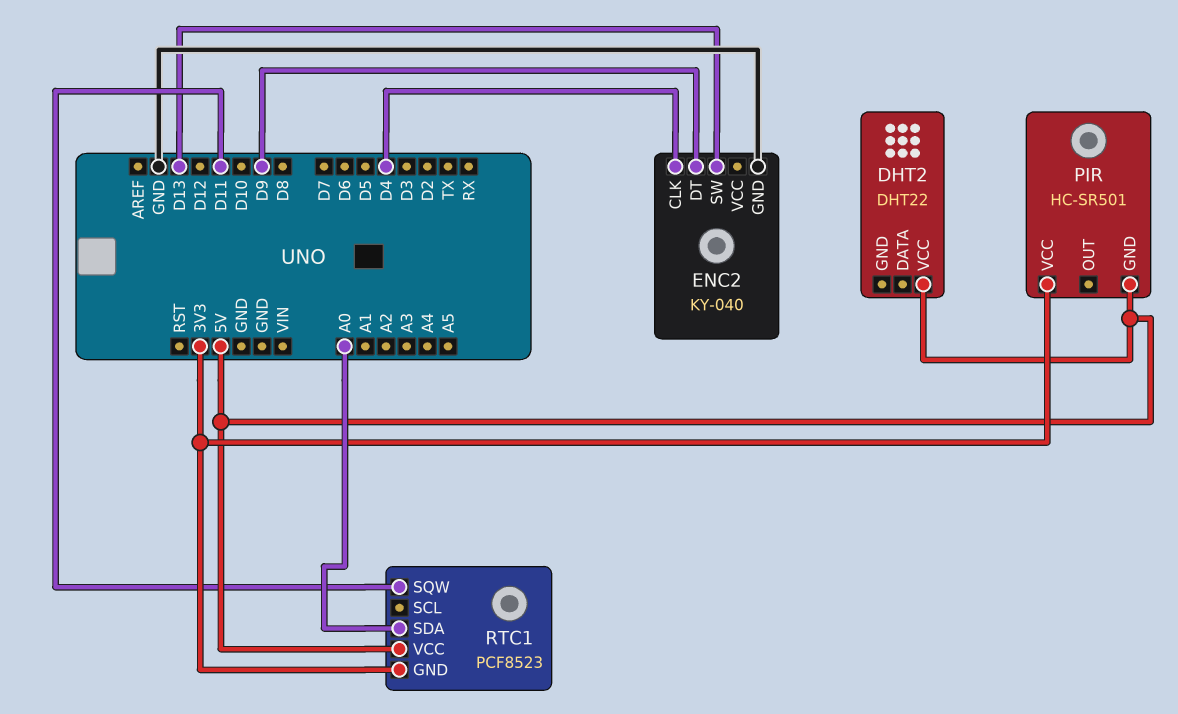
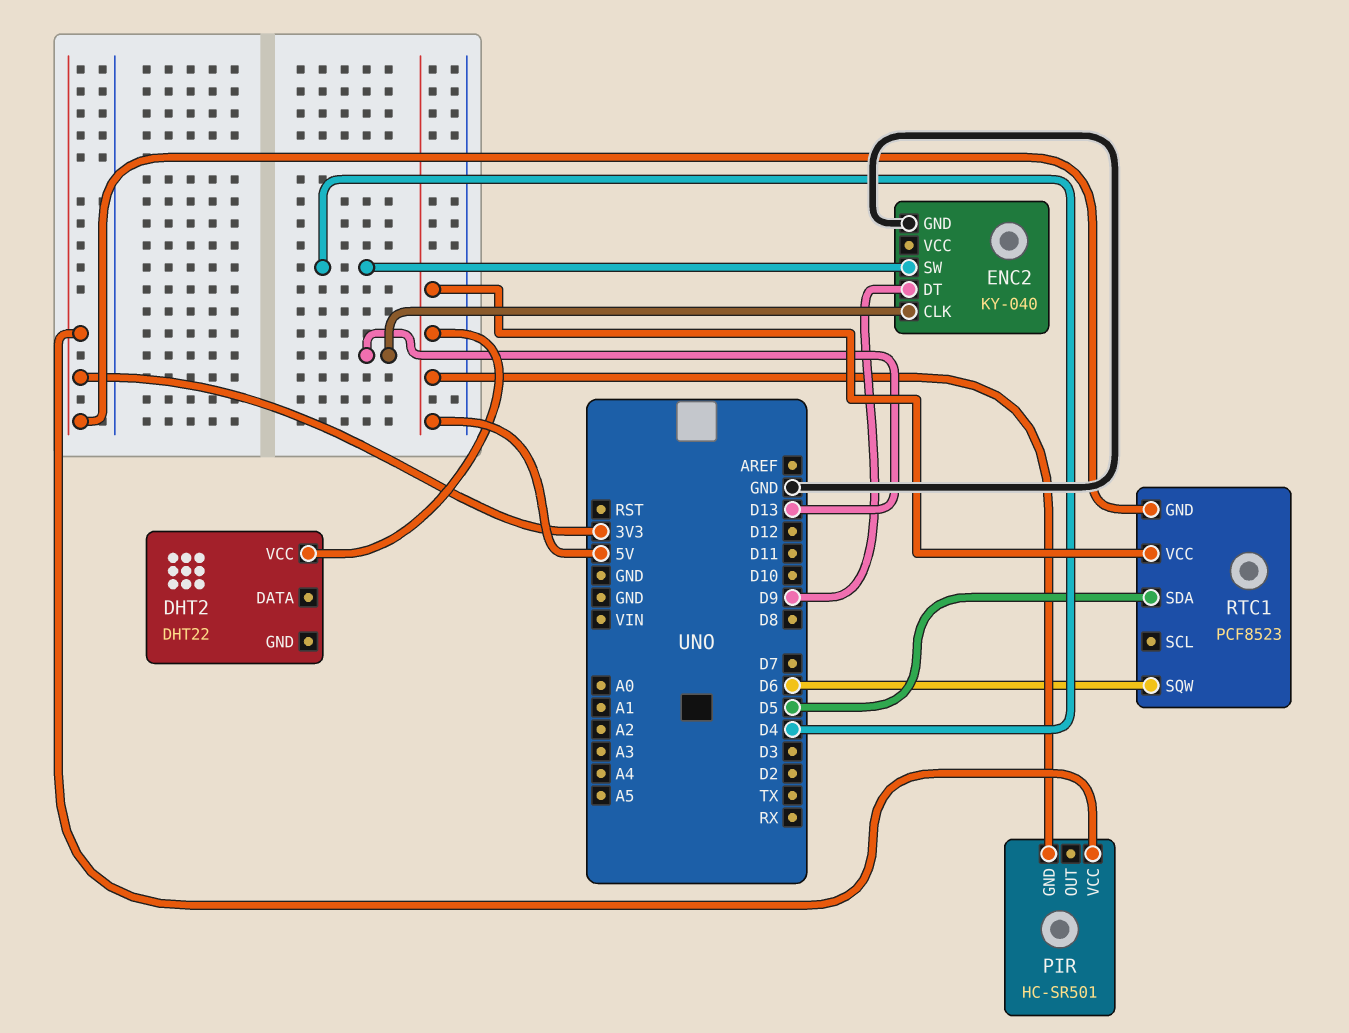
ENC2 pin CLK: D4 -> D13
ENC2 pin SW: D13 -> D4
RTC1 pin SDA: A0 -> D5
RTC1 pin SQW: D11 -> D6

